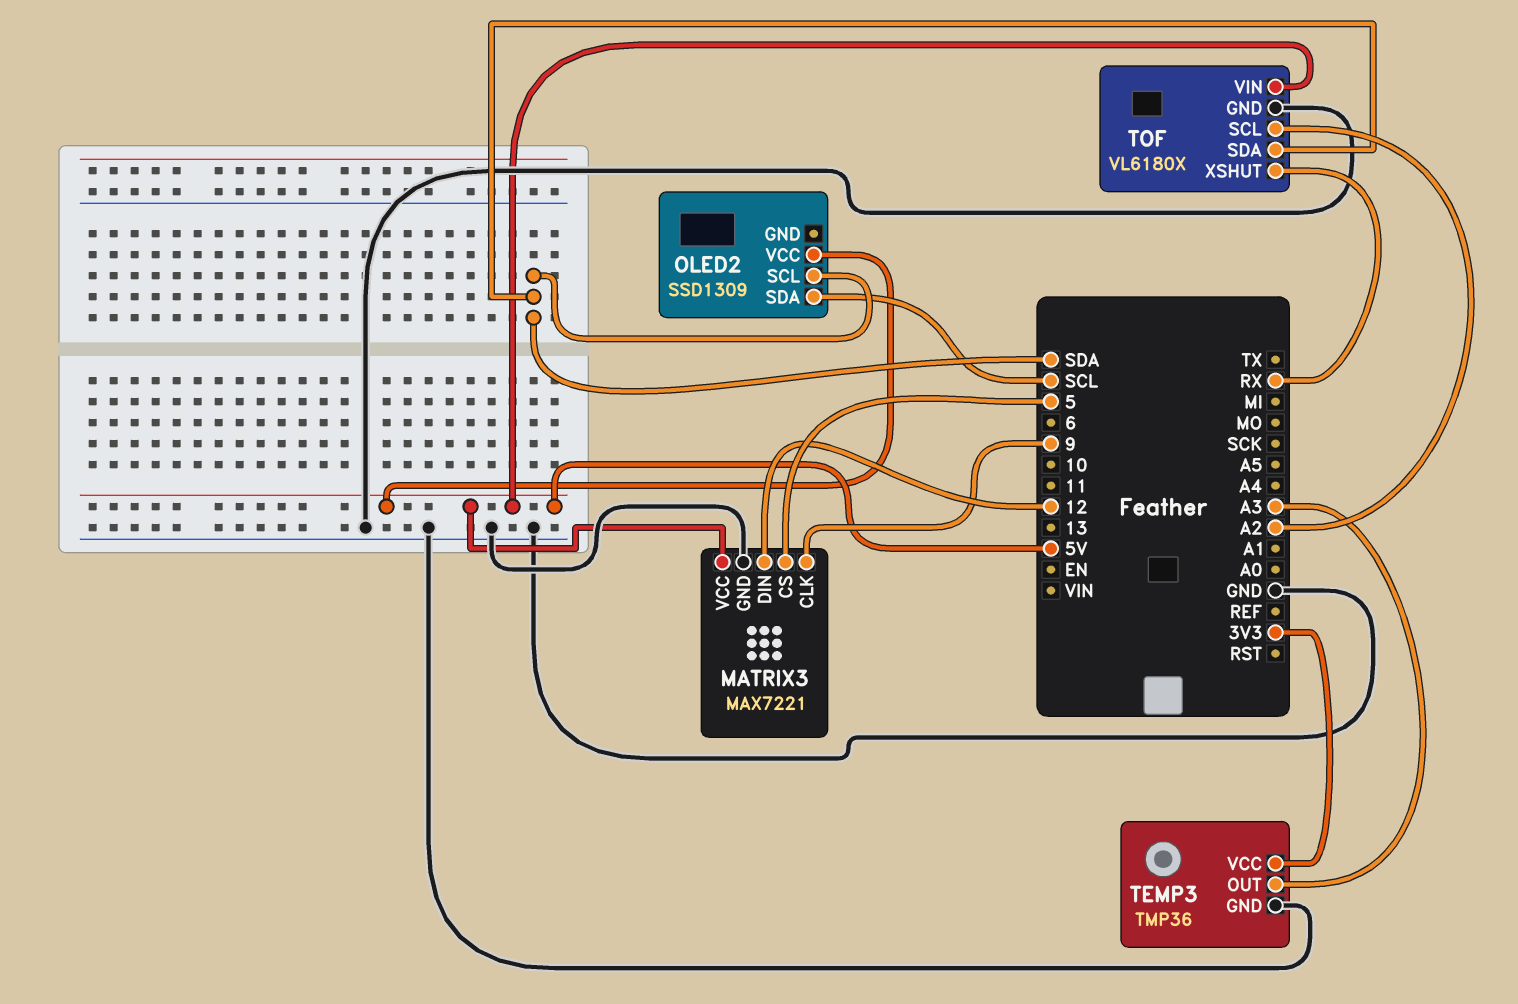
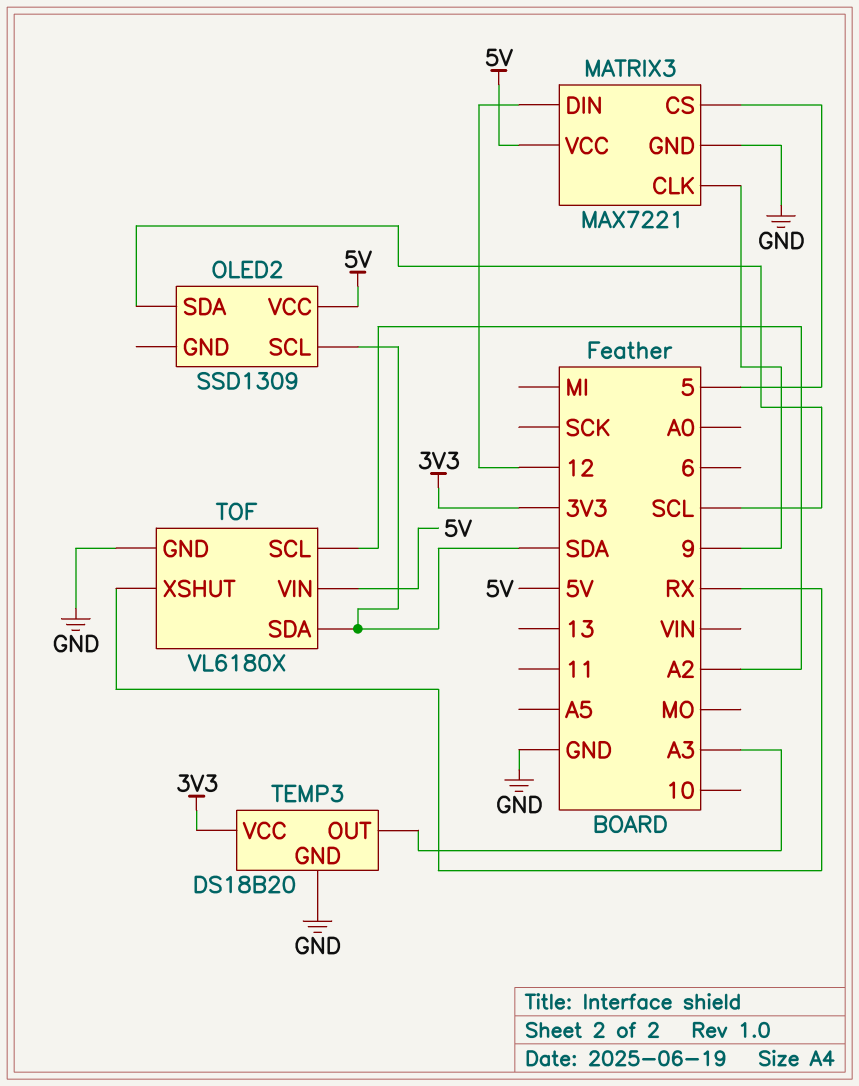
TEMP3: TMP36 -> DS18B20

